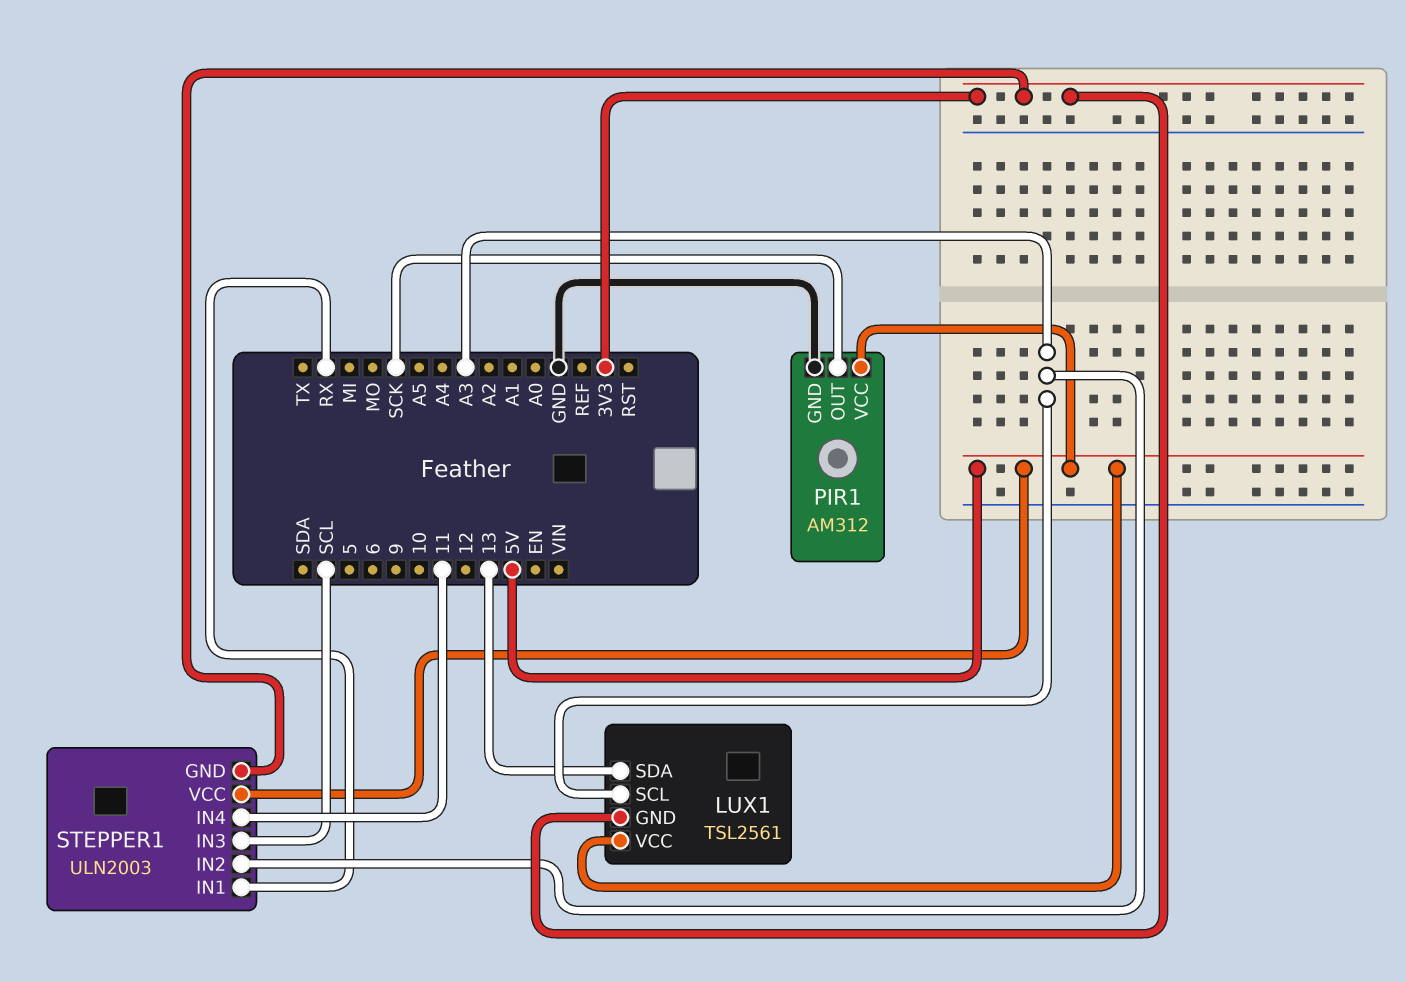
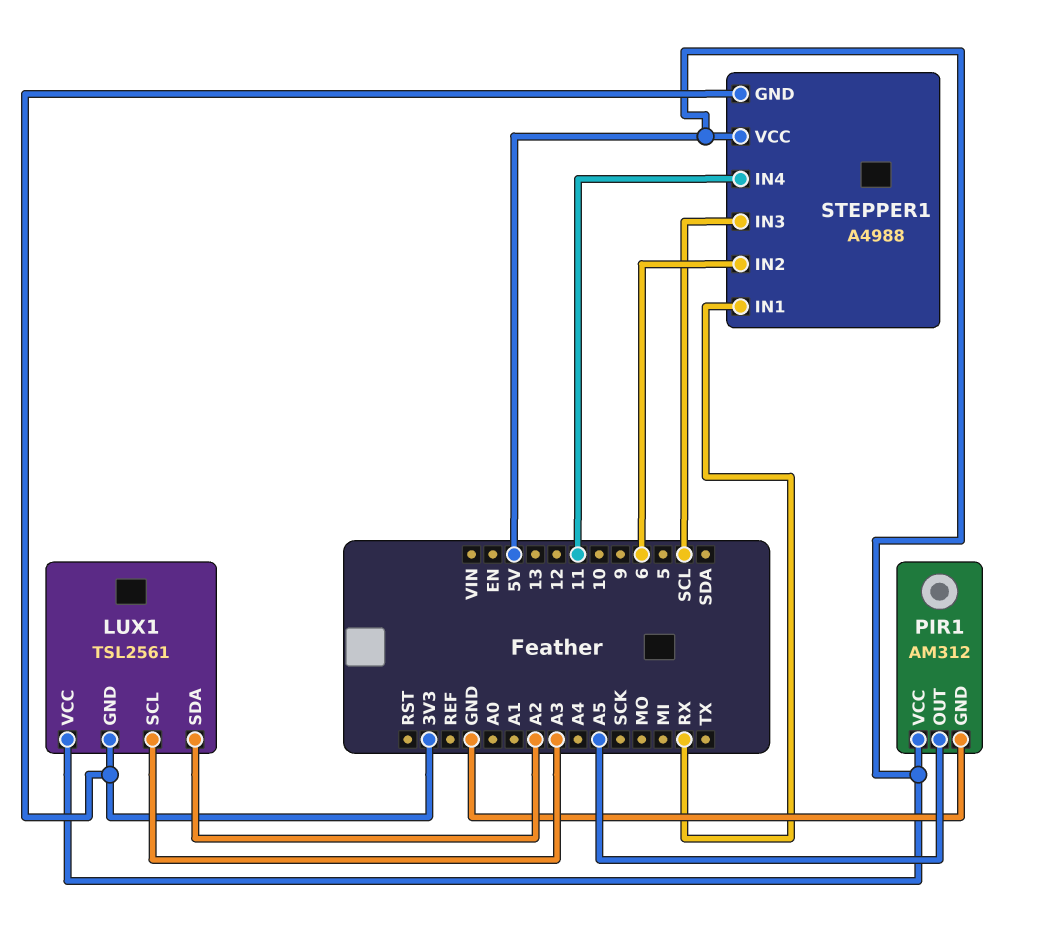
LUX1 pin SDA: 13 -> A2
PIR1 pin OUT: SCK -> A5
STEPPER1: ULN2003 -> A4988
STEPPER1 pin IN2: A3 -> 6

